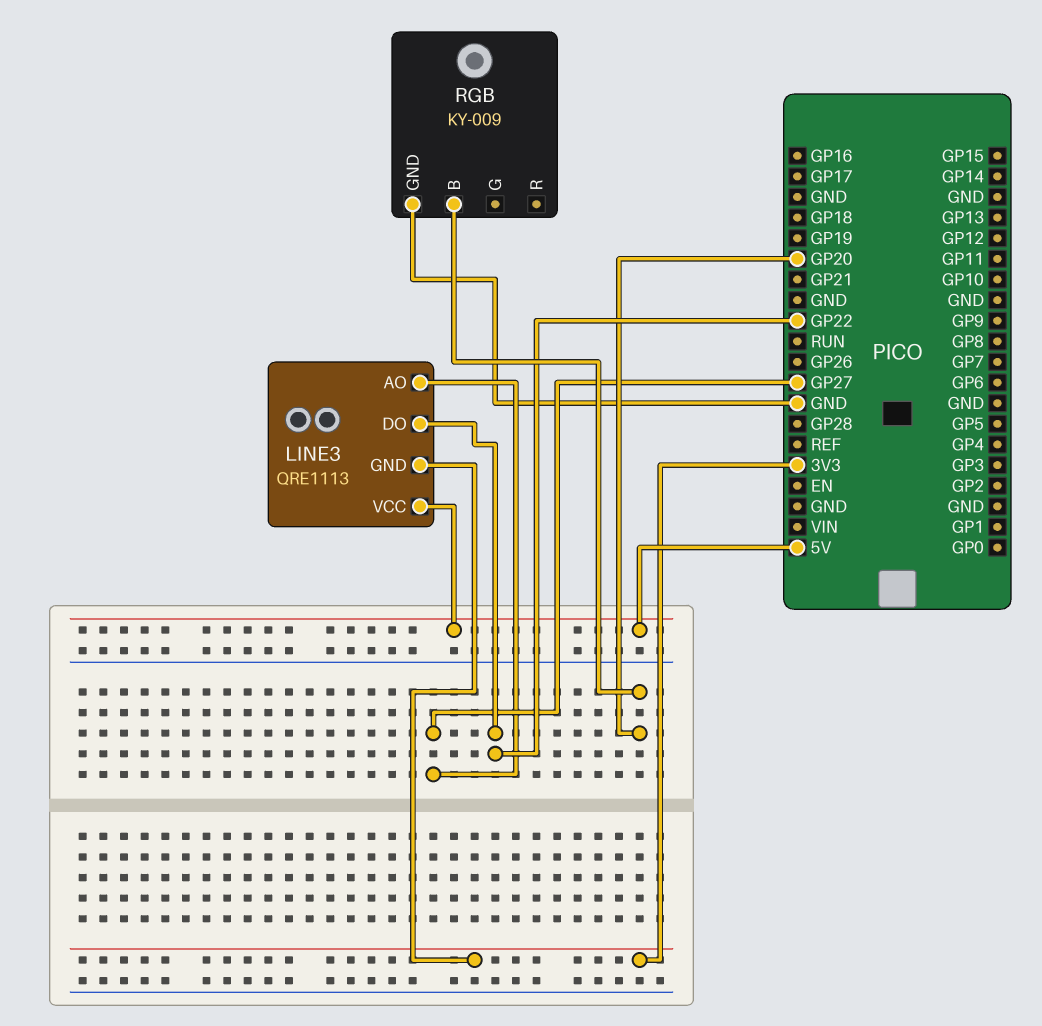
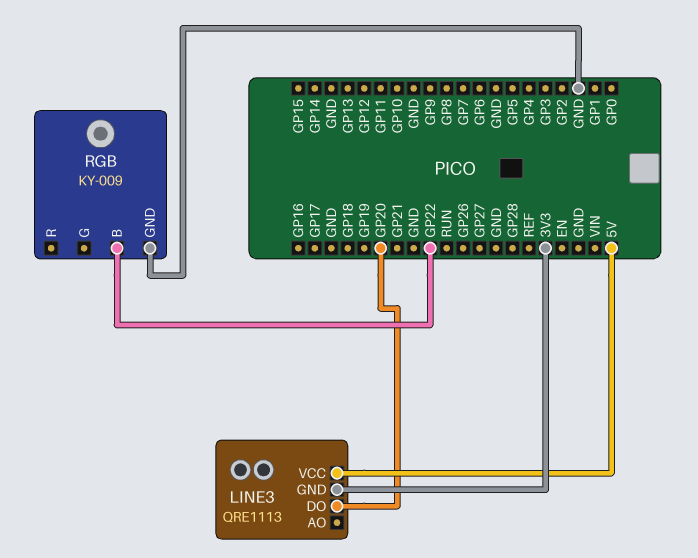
LINE3 pin AO: GP27 -> none
LINE3 pin DO: GP22 -> GP20
RGB pin B: GP20 -> GP22

